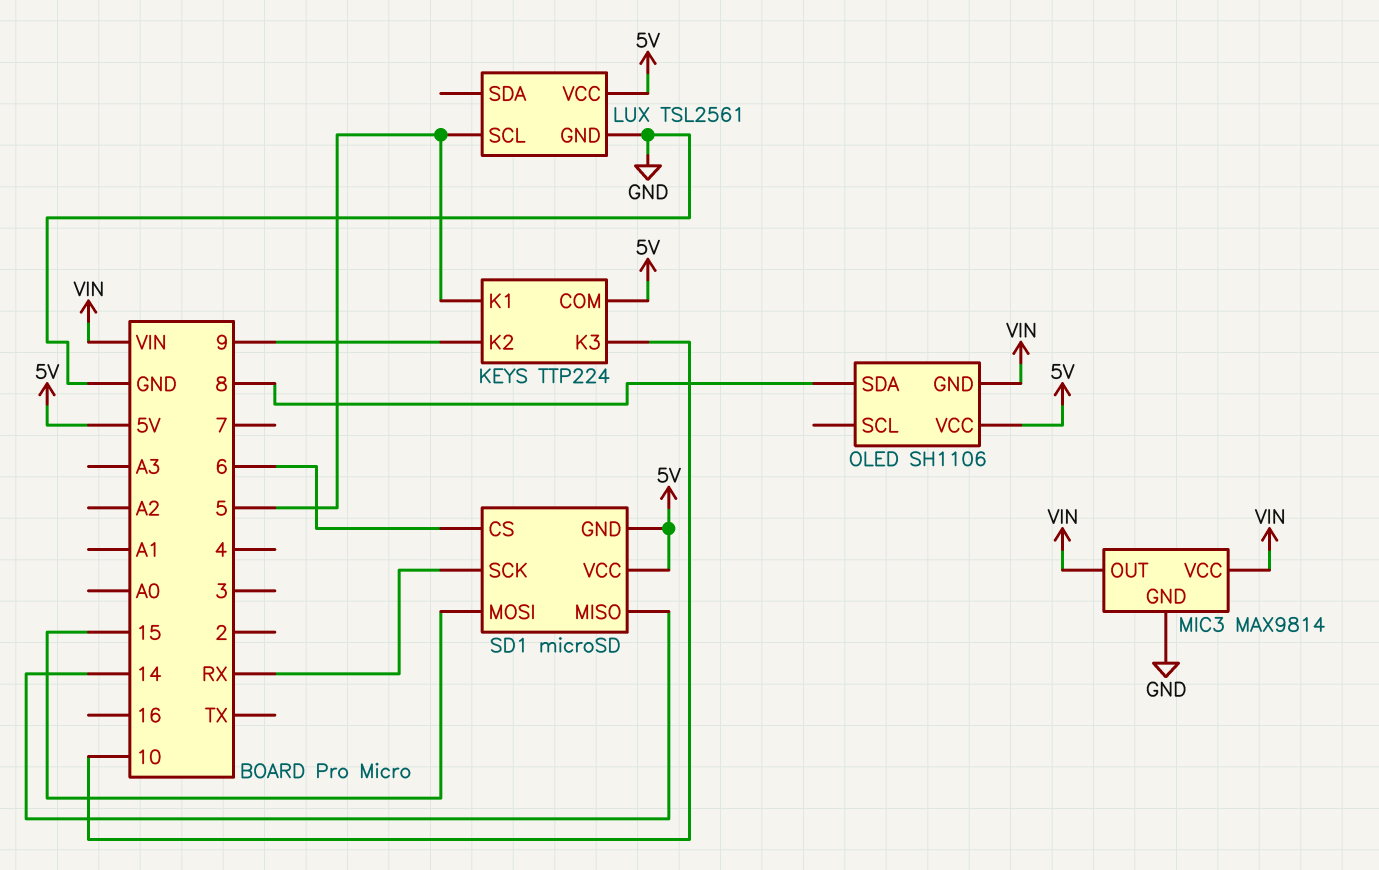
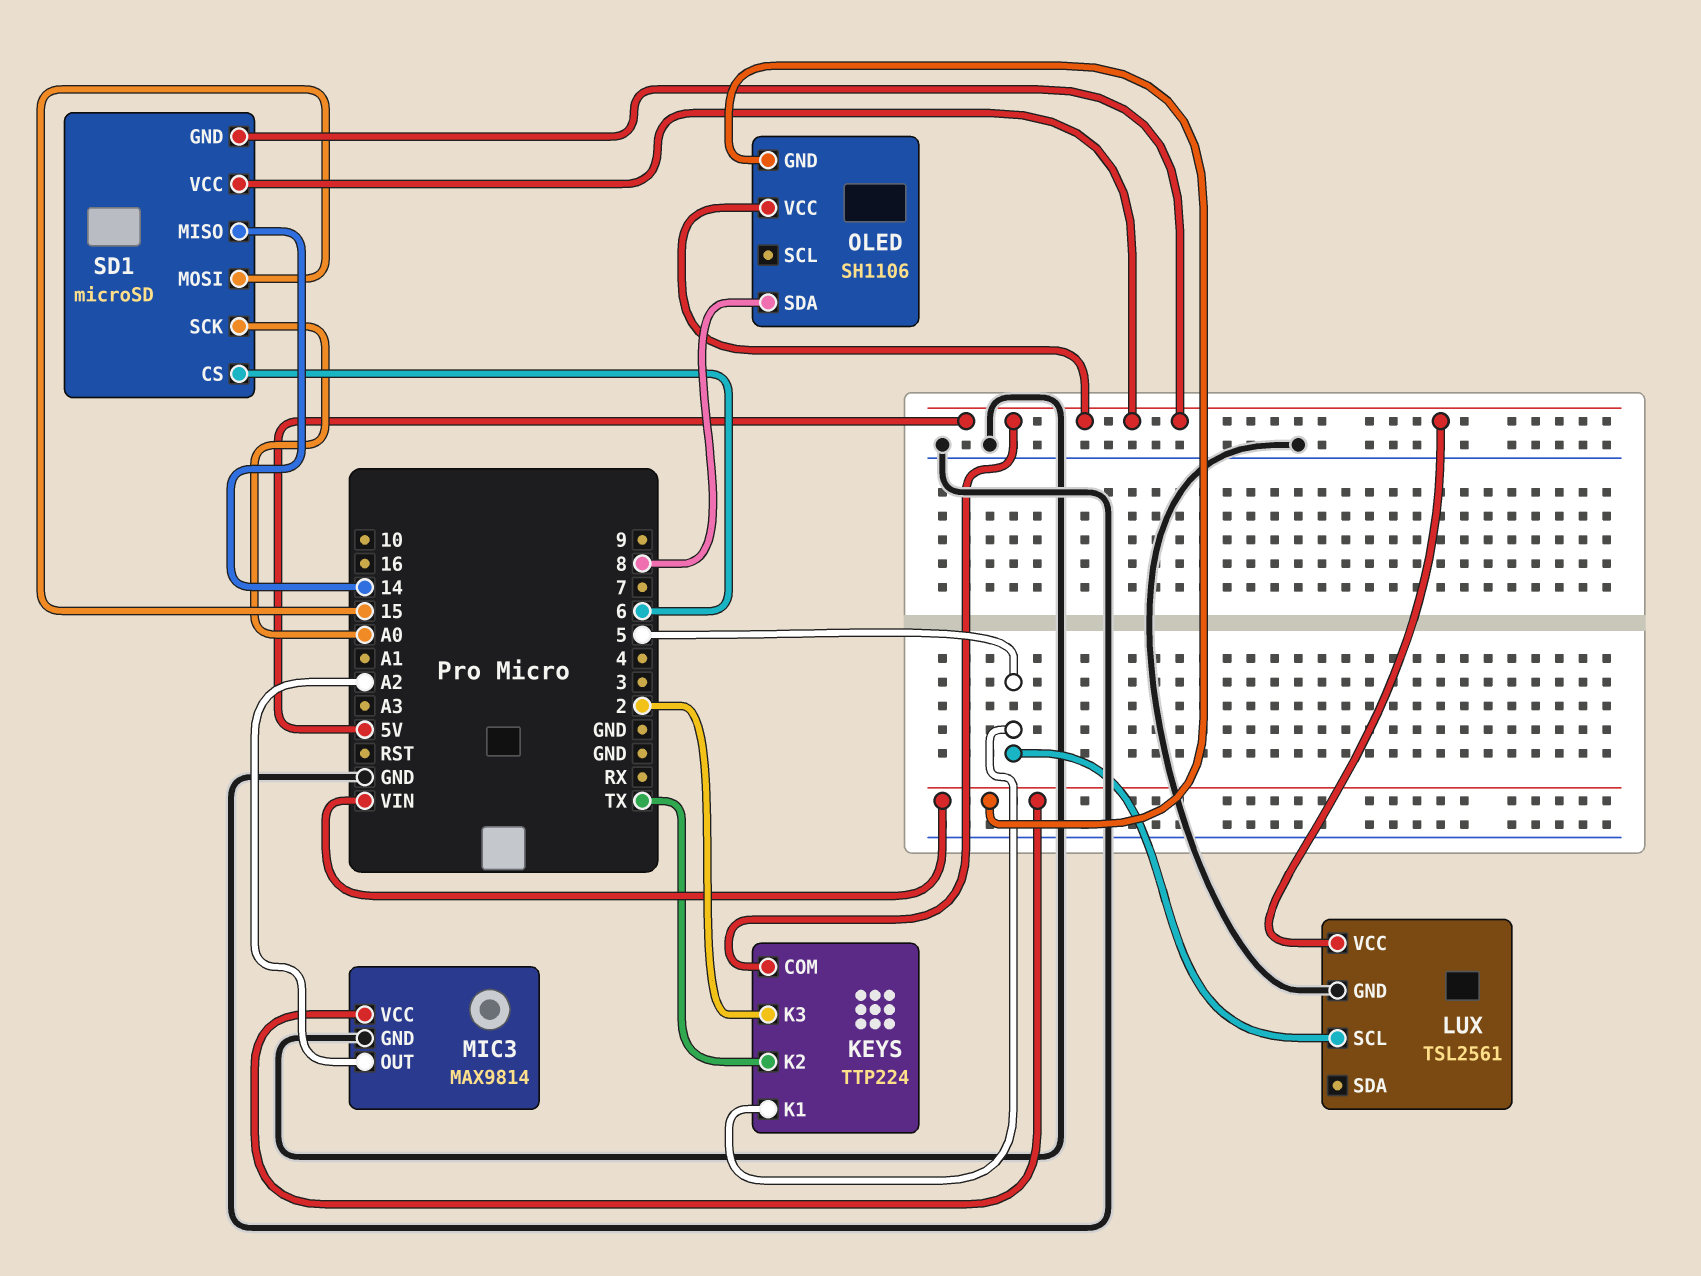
KEYS pin K2: 9 -> TX
KEYS pin K3: 10 -> 2
MIC3 pin OUT: VIN -> A2
SD1 pin SCK: RX -> A0

